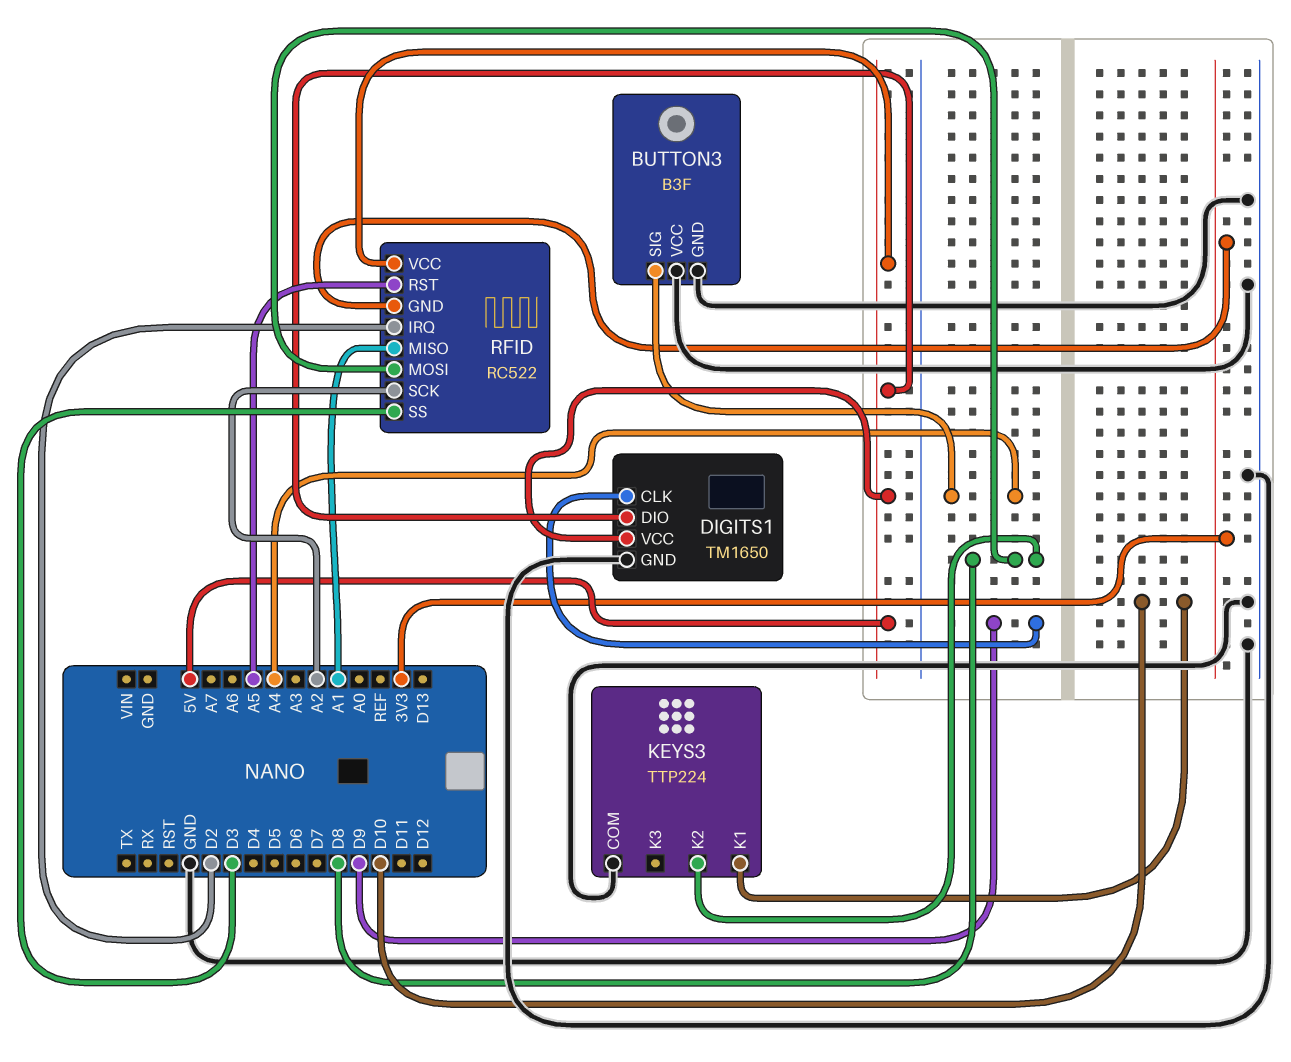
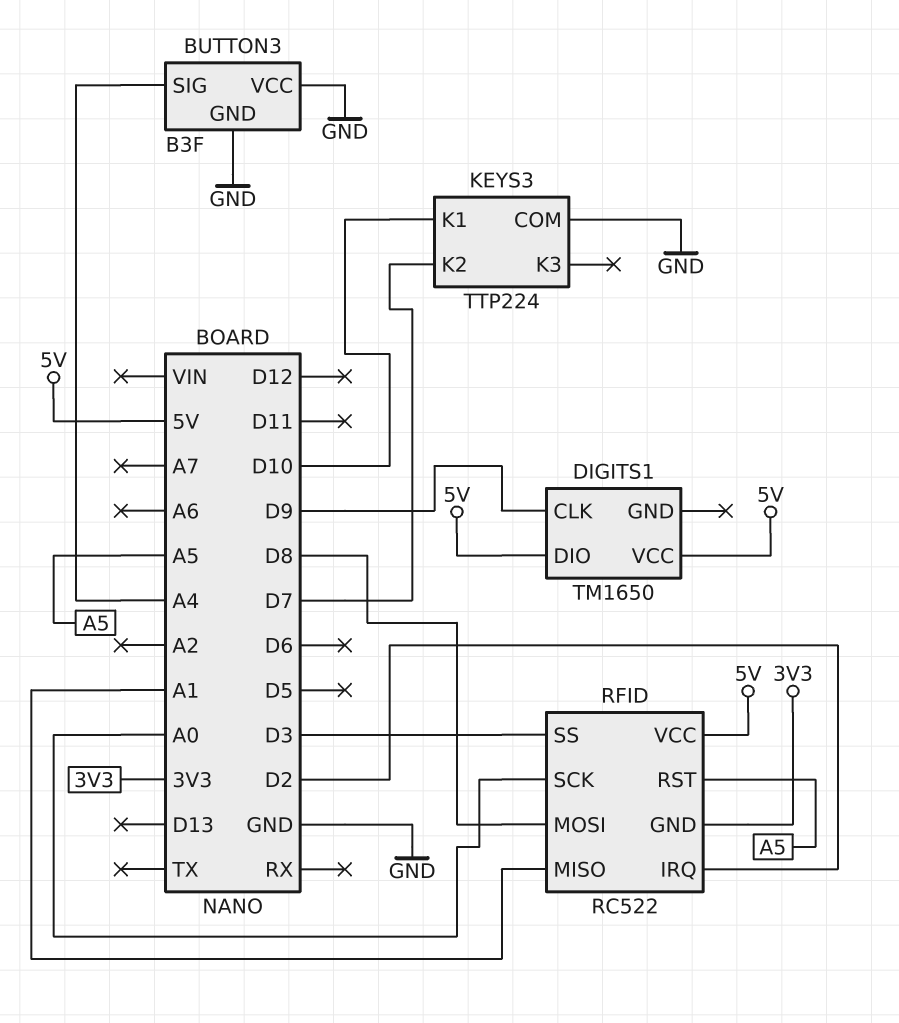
DIGITS1 pin GND: GND -> none
KEYS3 pin K2: D8 -> D7
RFID pin SCK: A2 -> A0

